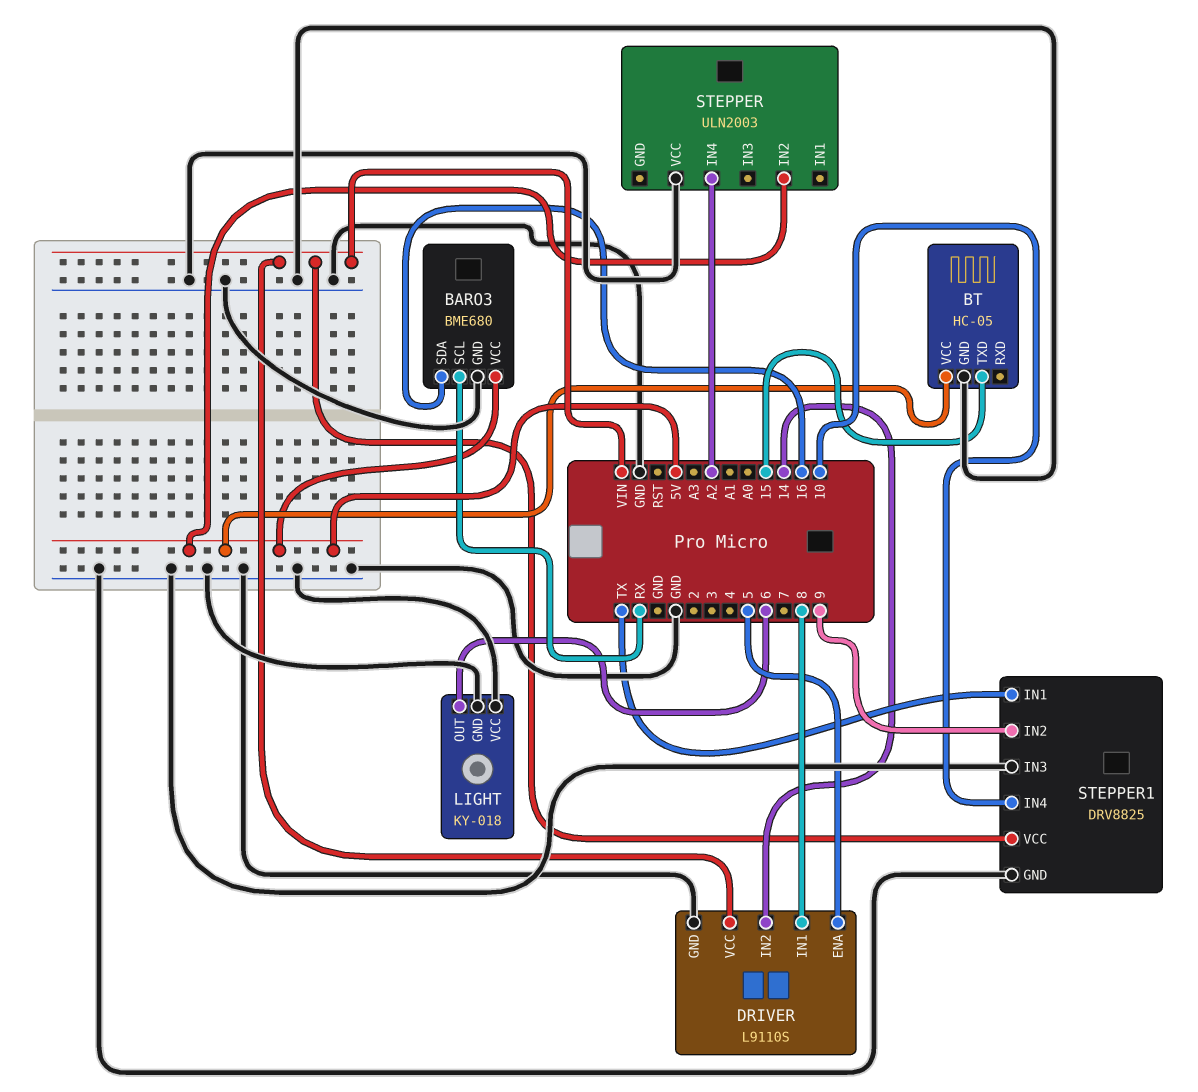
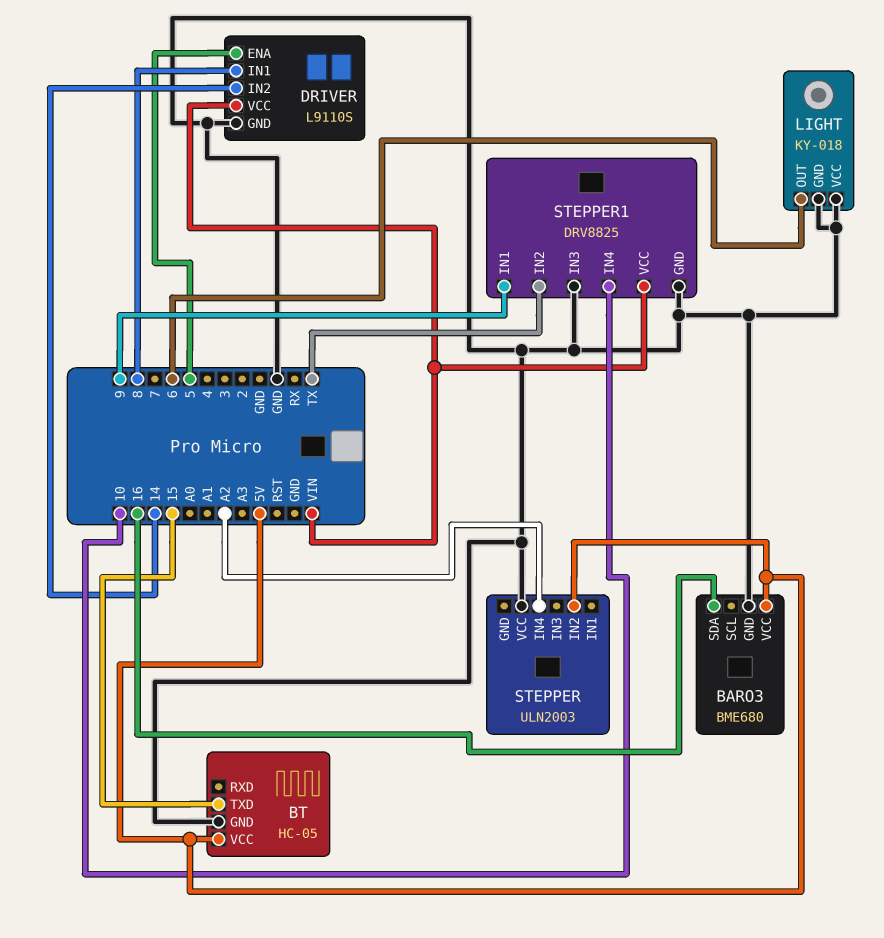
BARO3 pin SCL: RX -> none
STEPPER1 pin IN1: TX -> 9
STEPPER1 pin IN2: 9 -> TX

